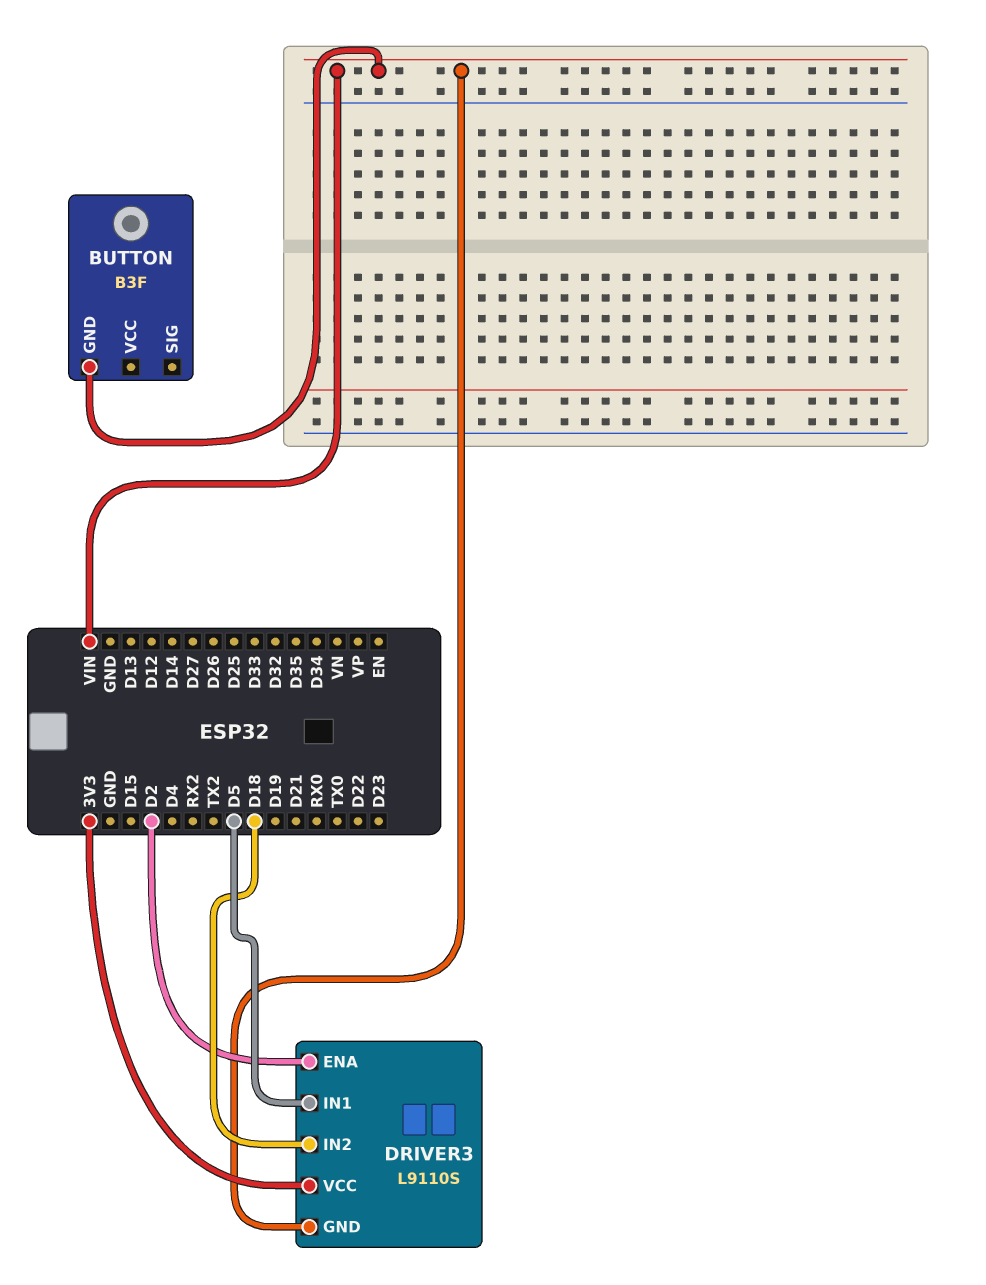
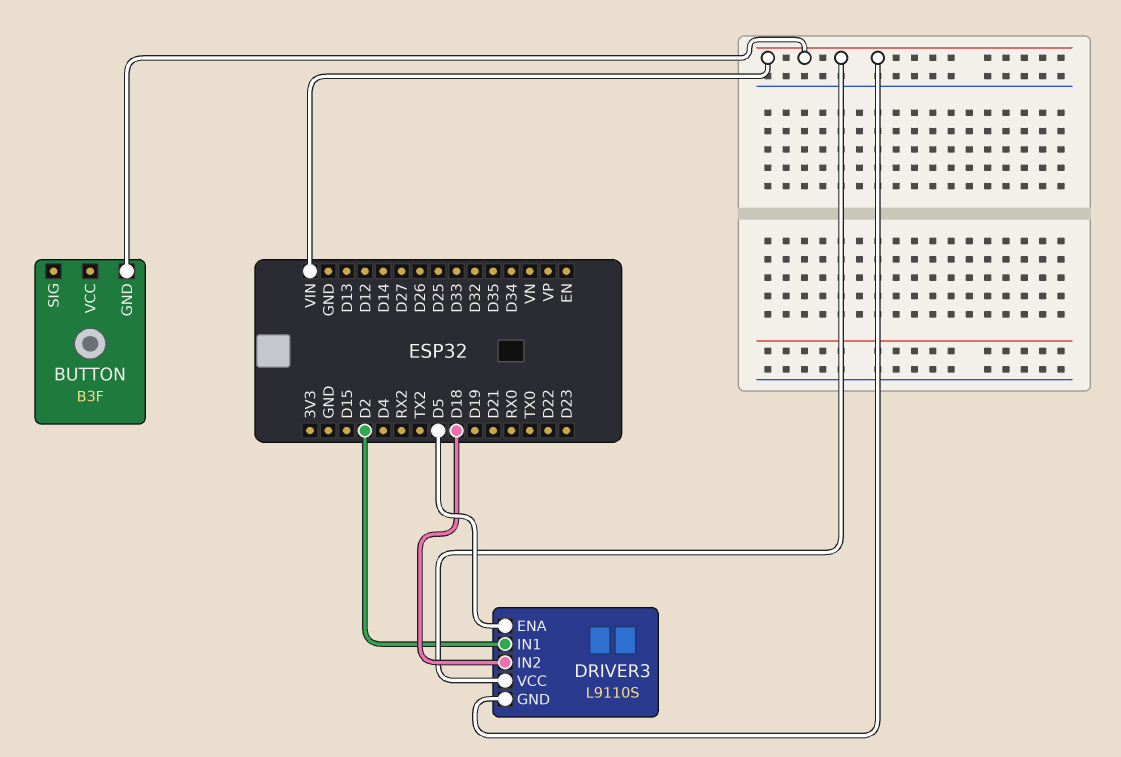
DRIVER3 pin ENA: D2 -> D5
DRIVER3 pin IN1: D5 -> D2
DRIVER3 pin VCC: 3V3 -> VIN

